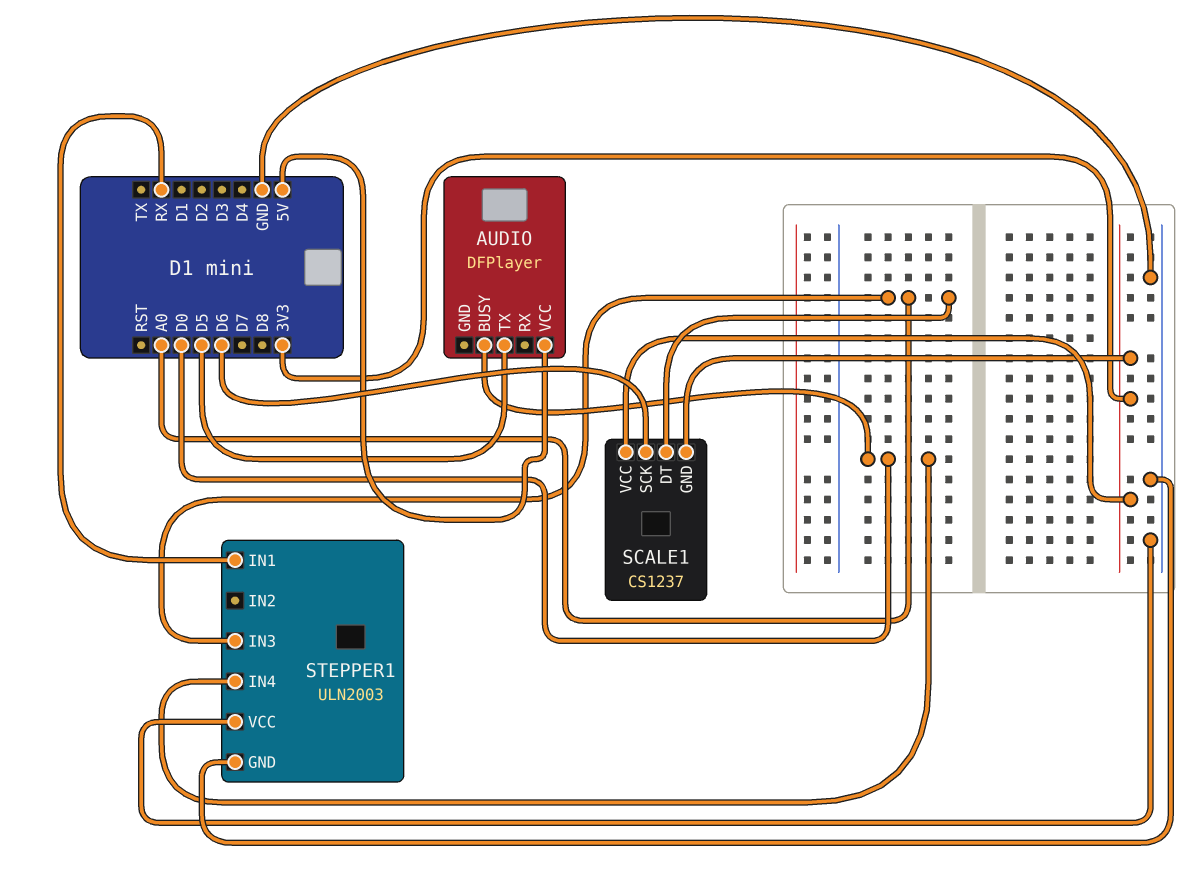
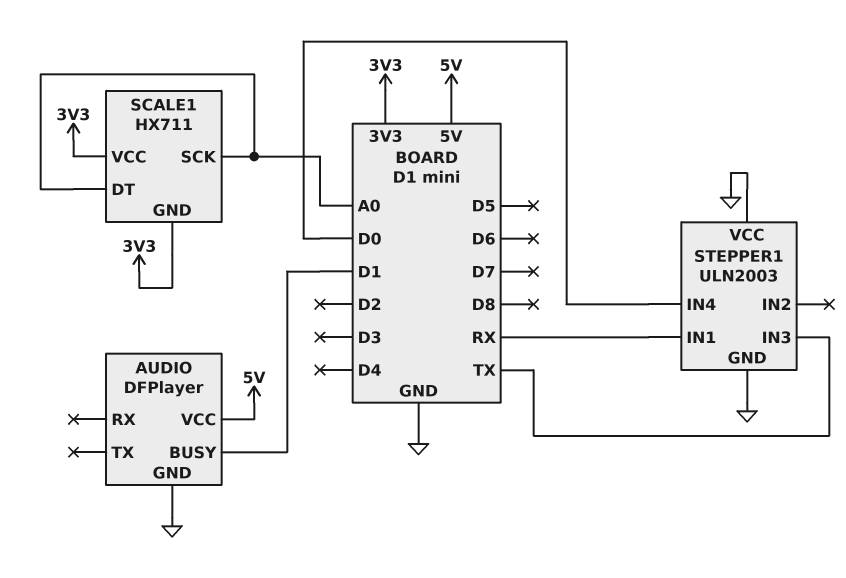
AUDIO pin BUSY: D0 -> D1
AUDIO pin GND: none -> GND
AUDIO pin TX: D5 -> none
SCALE1: CS1237 -> HX711
SCALE1 pin SCK: D6 -> A0
STEPPER1 pin IN3: A0 -> TX

